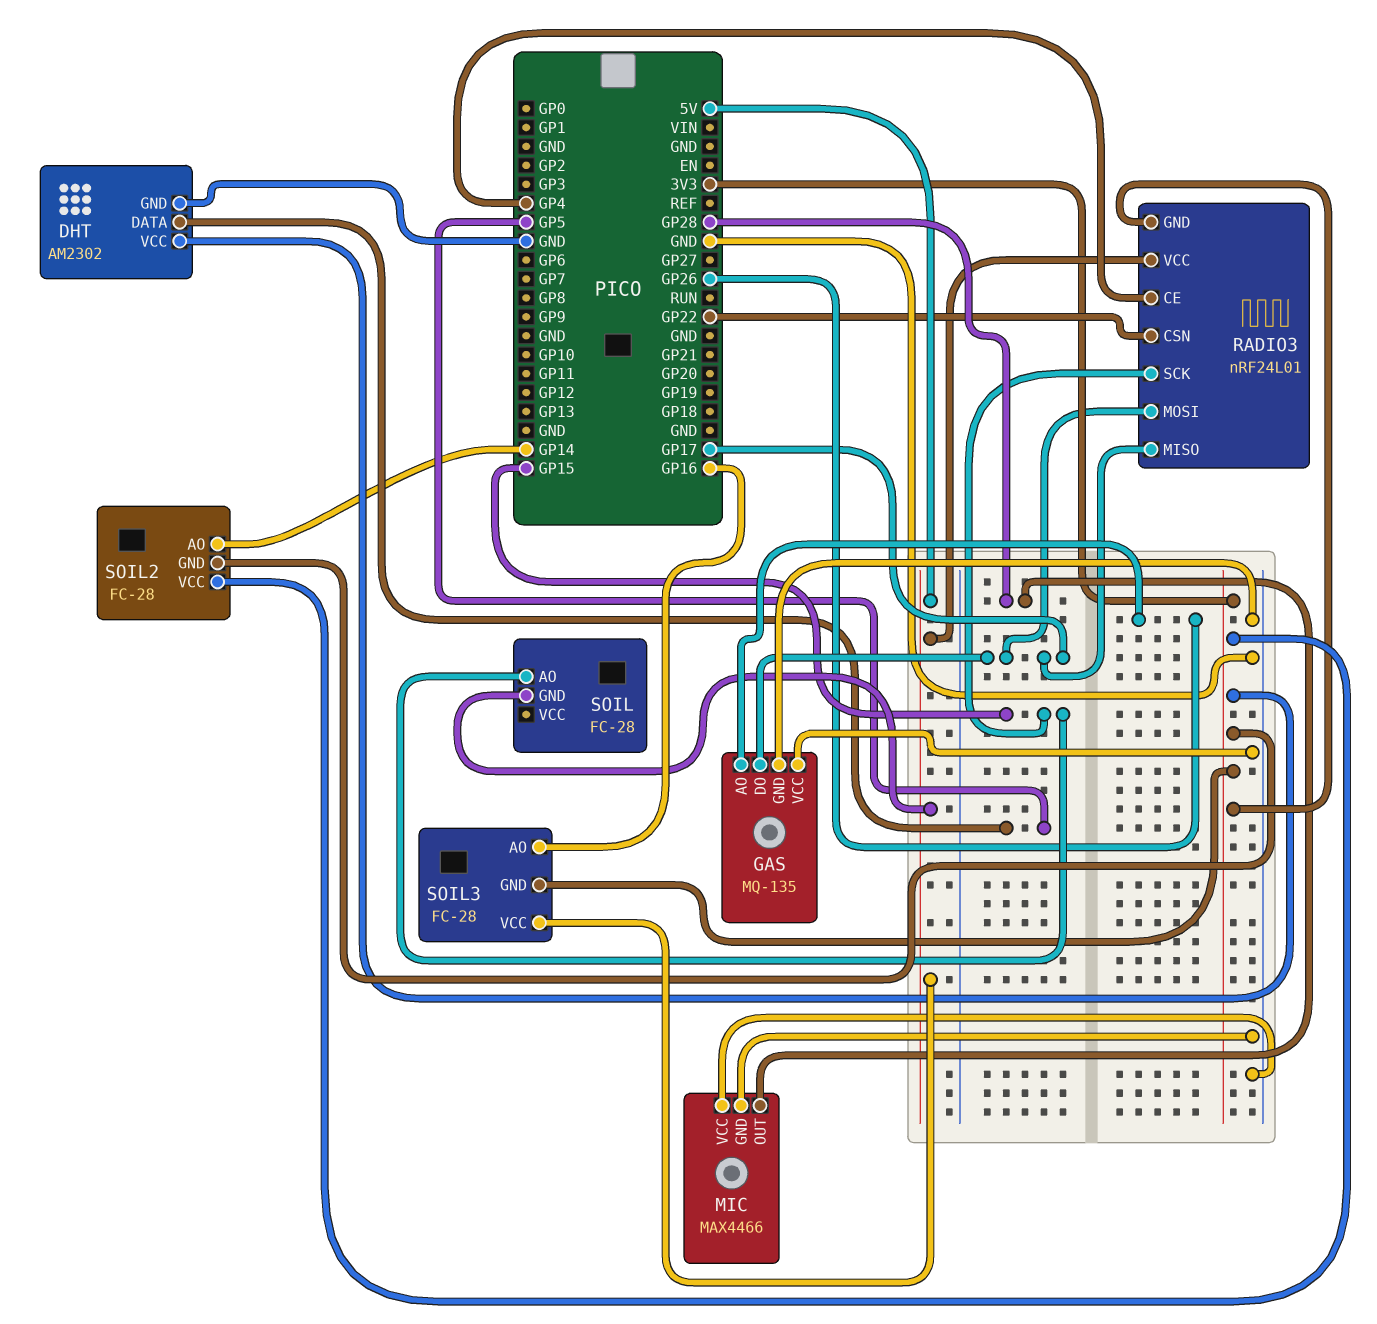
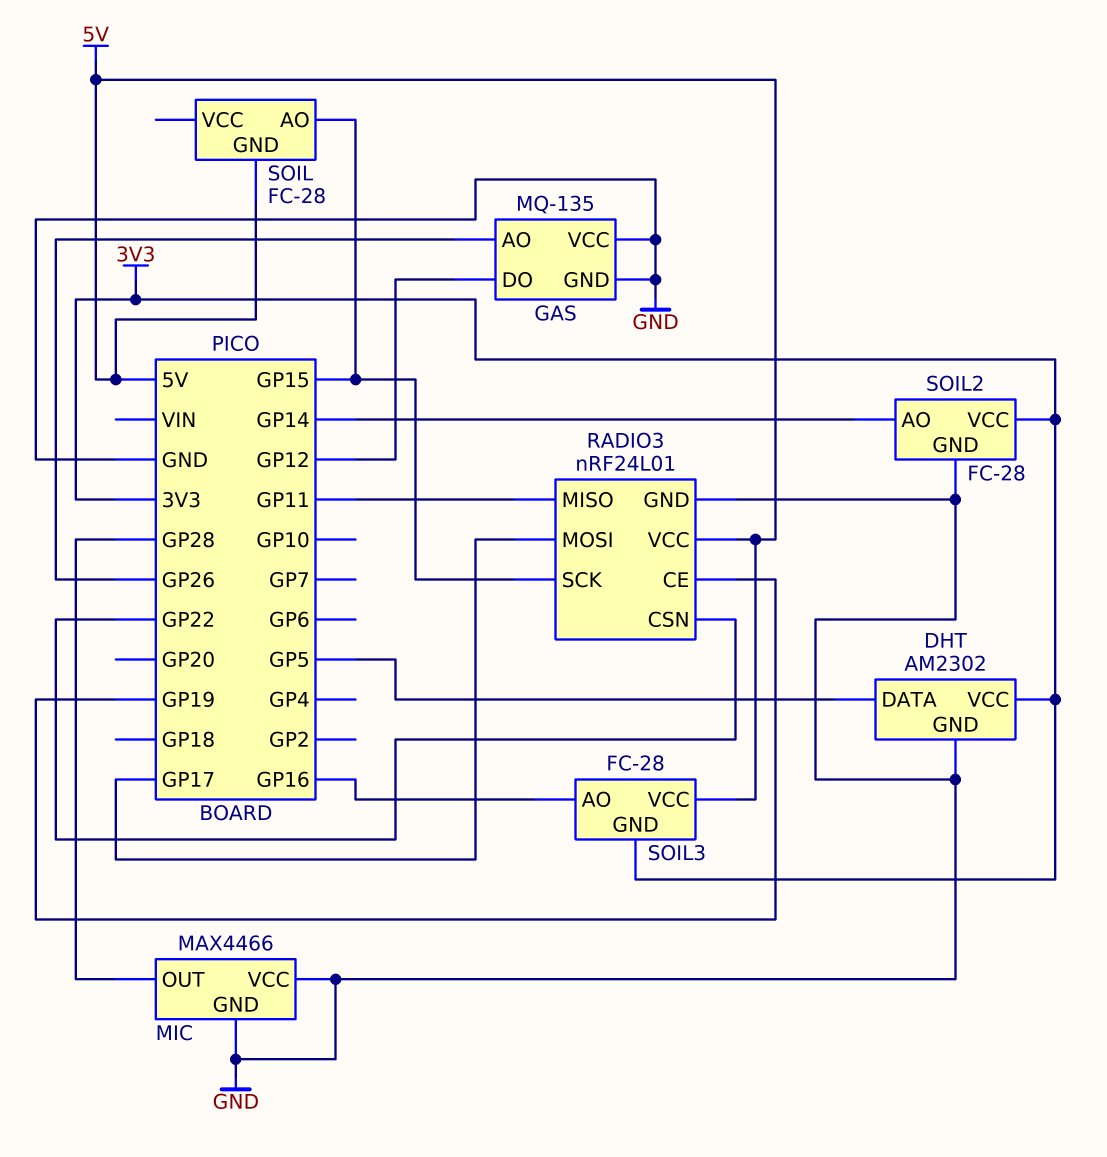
GAS pin DO: GP17 -> GP12
RADIO3 pin CE: GP4 -> GP19
RADIO3 pin GND: 3V3 -> GND
RADIO3 pin MISO: GP17 -> GP11
SOIL2 pin GND: 3V3 -> GND

